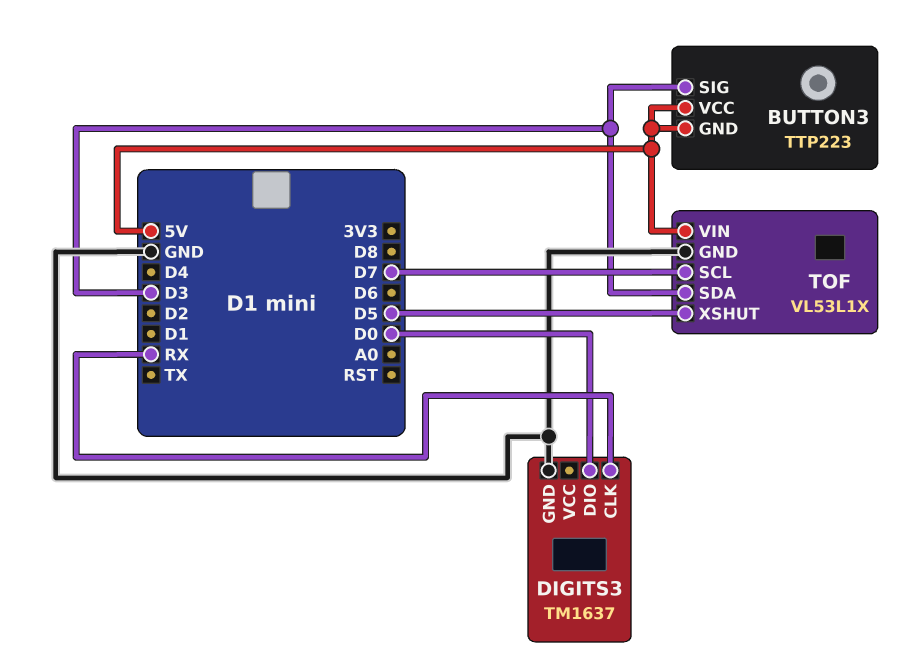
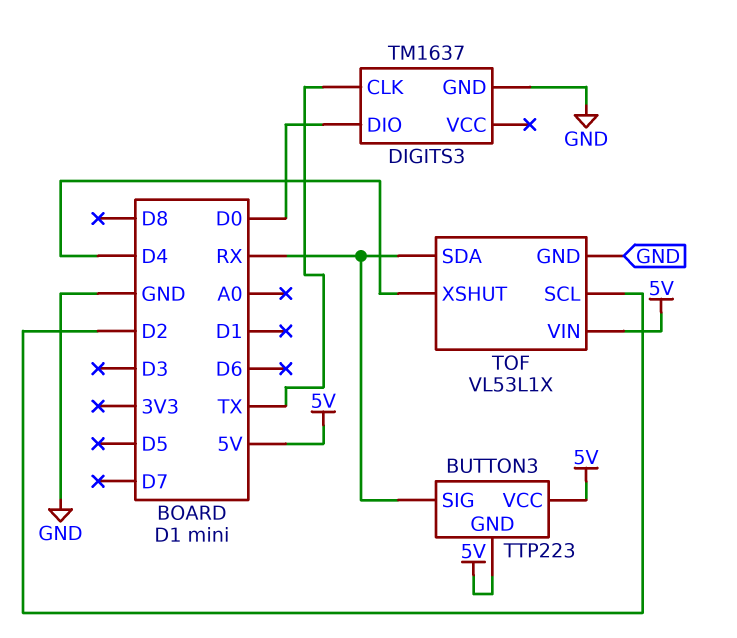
BUTTON3 pin SIG: D3 -> RX
DIGITS3 pin CLK: RX -> TX
TOF pin SCL: D7 -> D2
TOF pin SDA: D3 -> RX
TOF pin XSHUT: D5 -> D4

